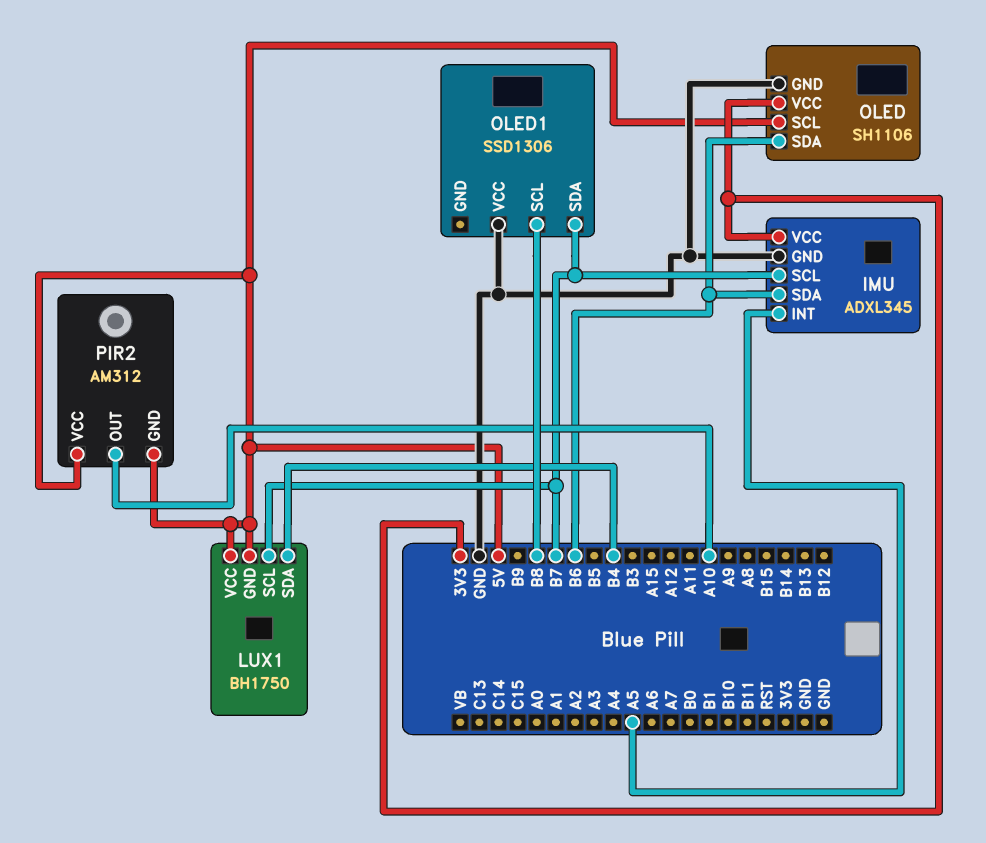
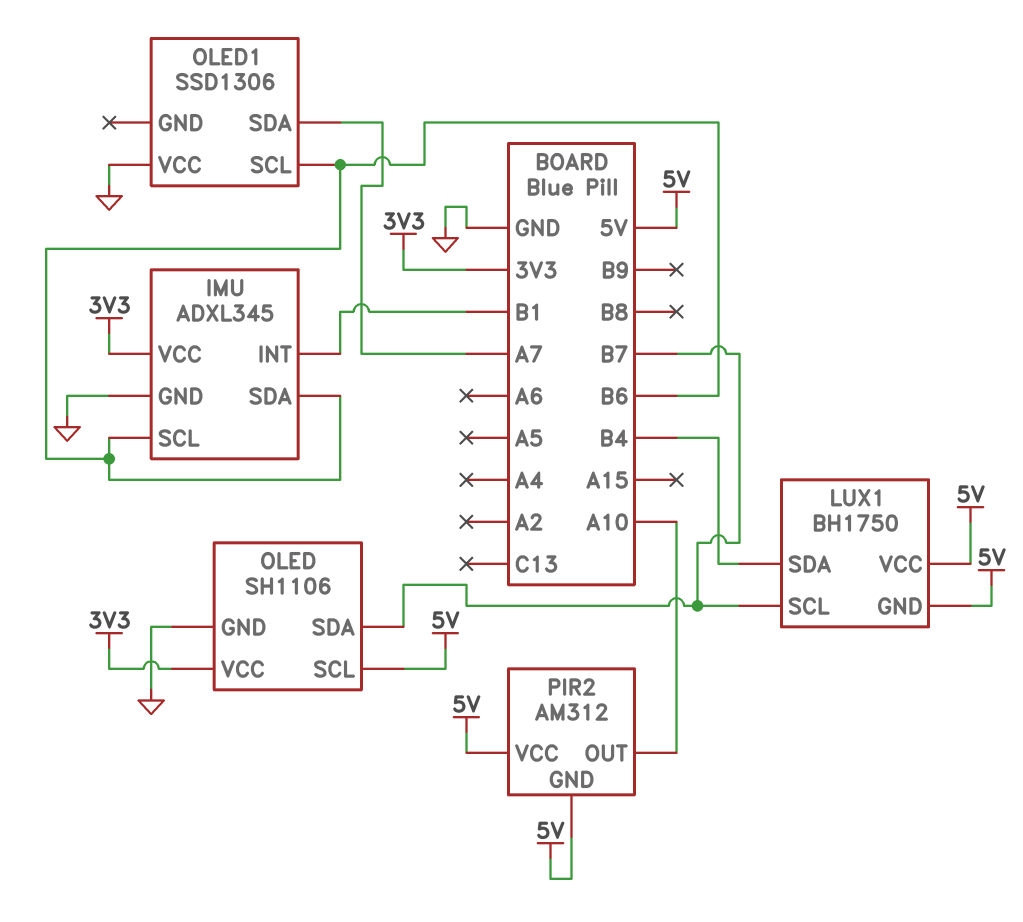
IMU pin INT: A5 -> B1
IMU pin SCL: B7 -> B6
OLED pin SDA: B6 -> B7
OLED1 pin SCL: B8 -> B6
OLED1 pin SDA: B7 -> A7

